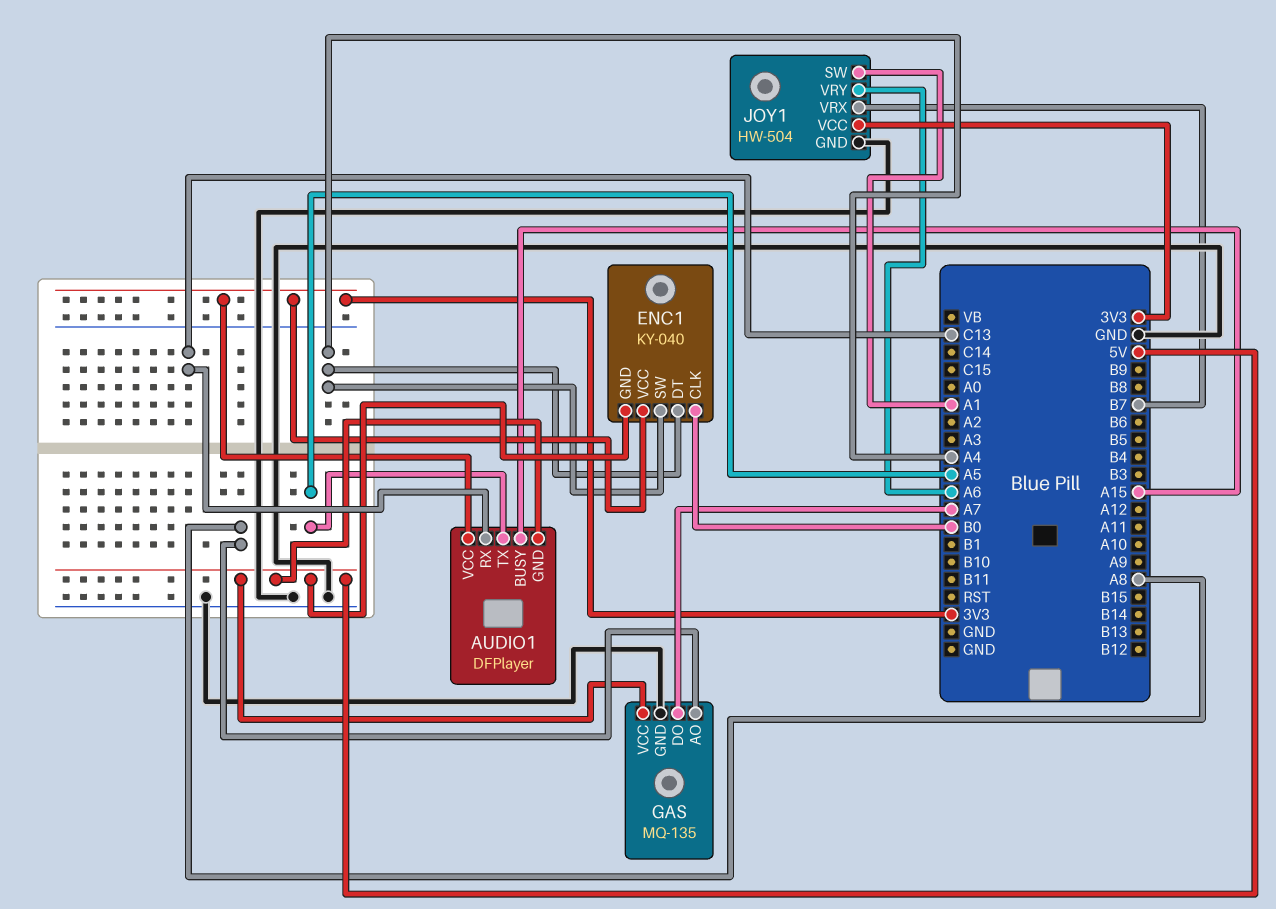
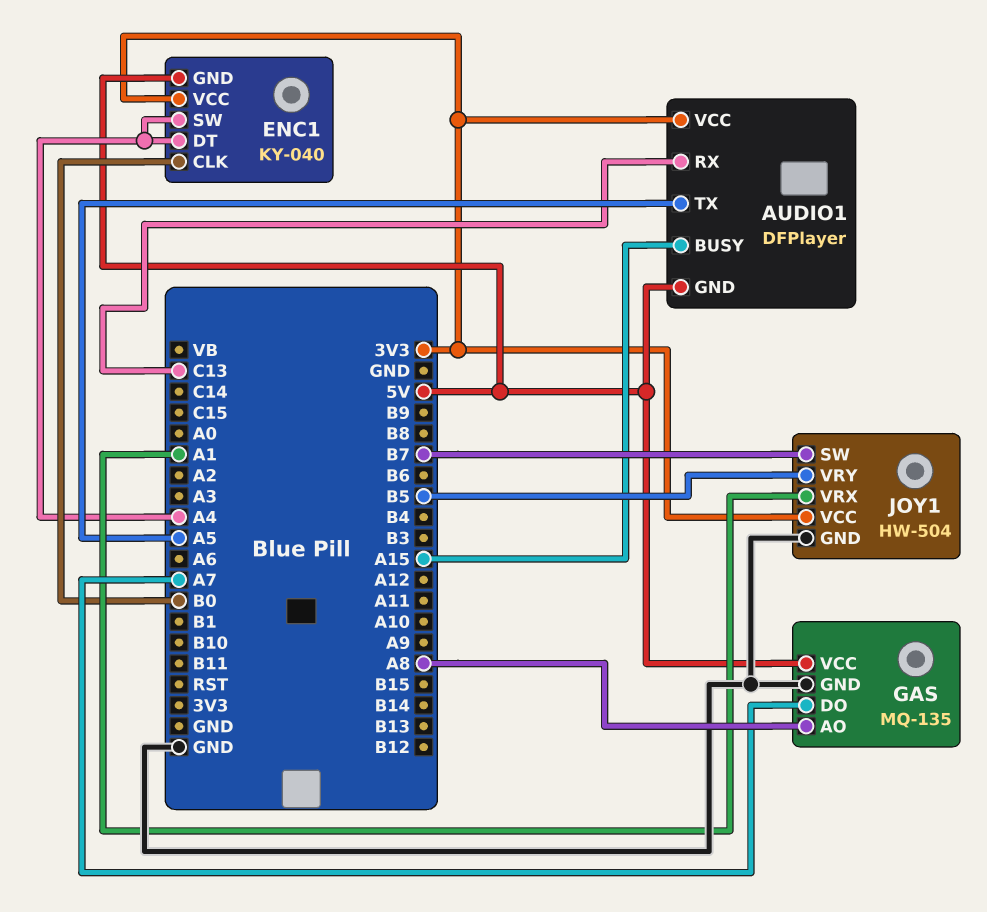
JOY1 pin SW: A1 -> B7
JOY1 pin VRX: B7 -> A1
JOY1 pin VRY: A6 -> B5

